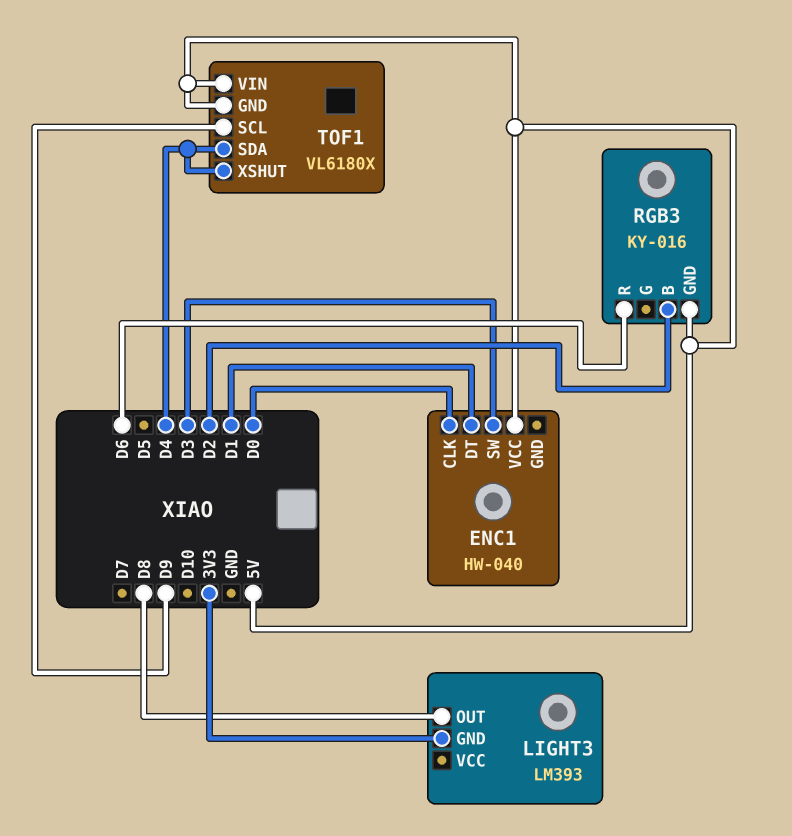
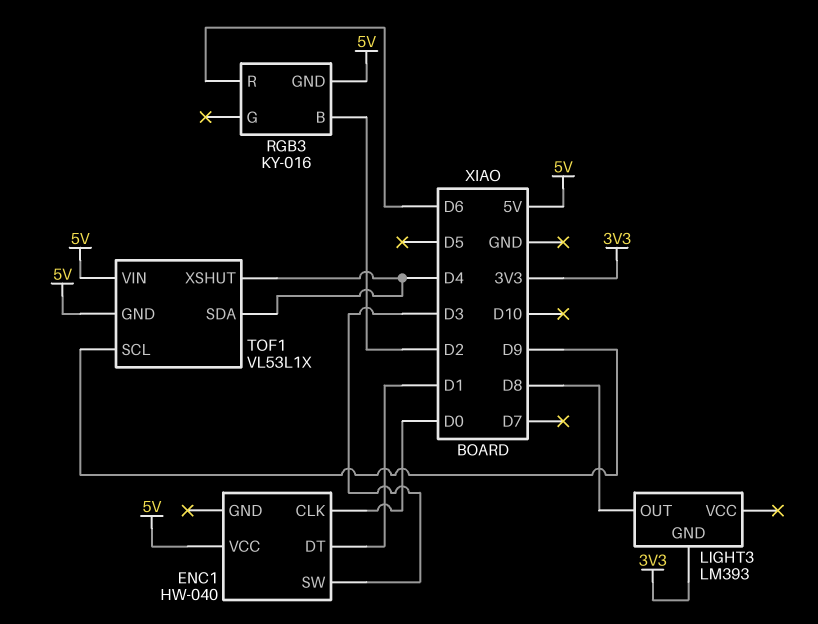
TOF1: VL6180X -> VL53L1X

